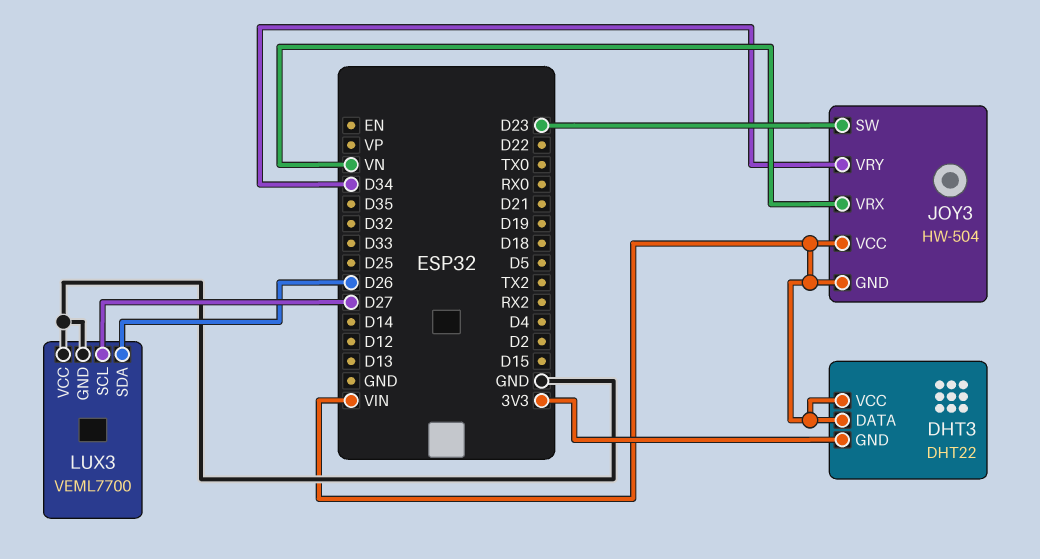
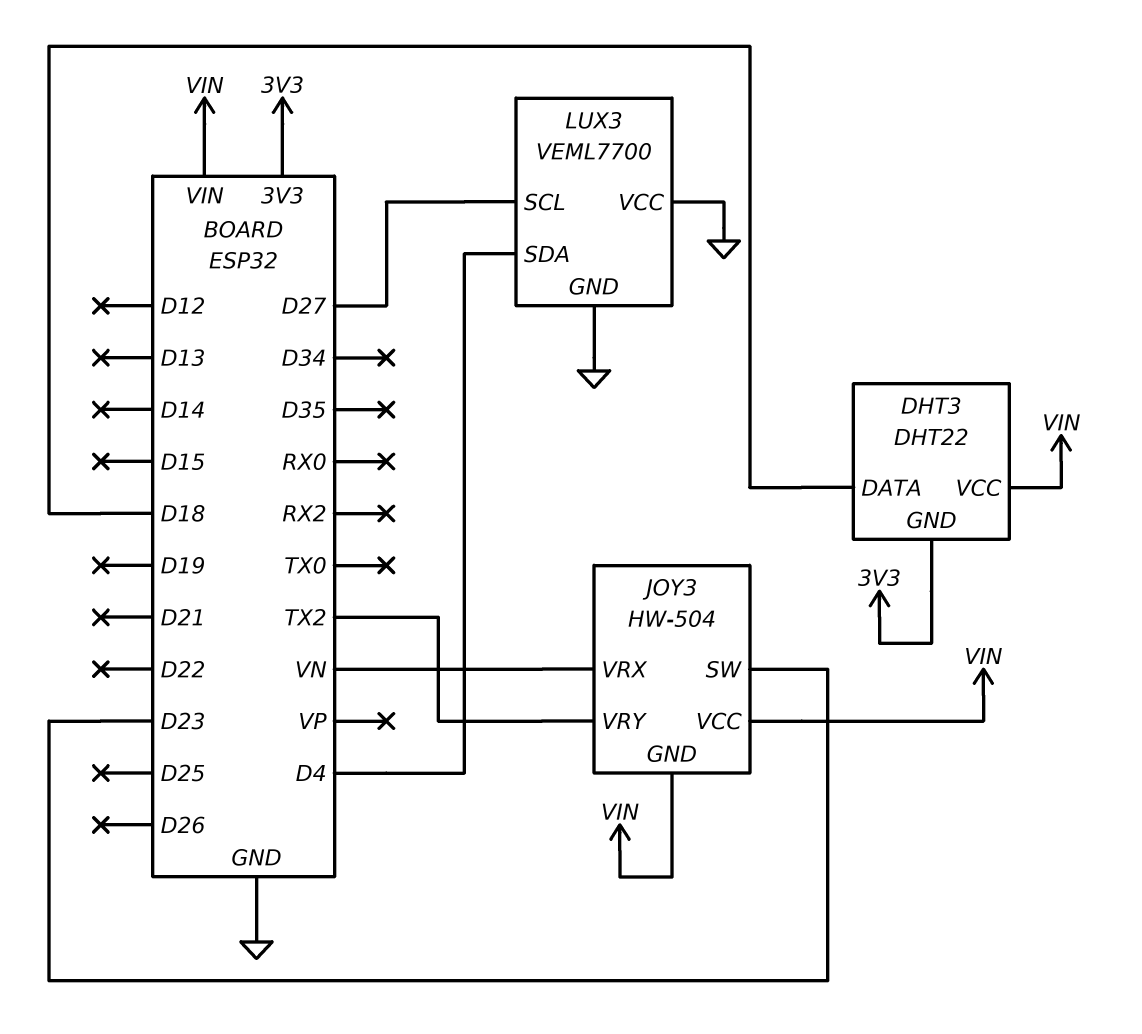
DHT3 pin DATA: VIN -> D18
JOY3 pin VRY: D34 -> TX2
LUX3 pin SDA: D26 -> D4

